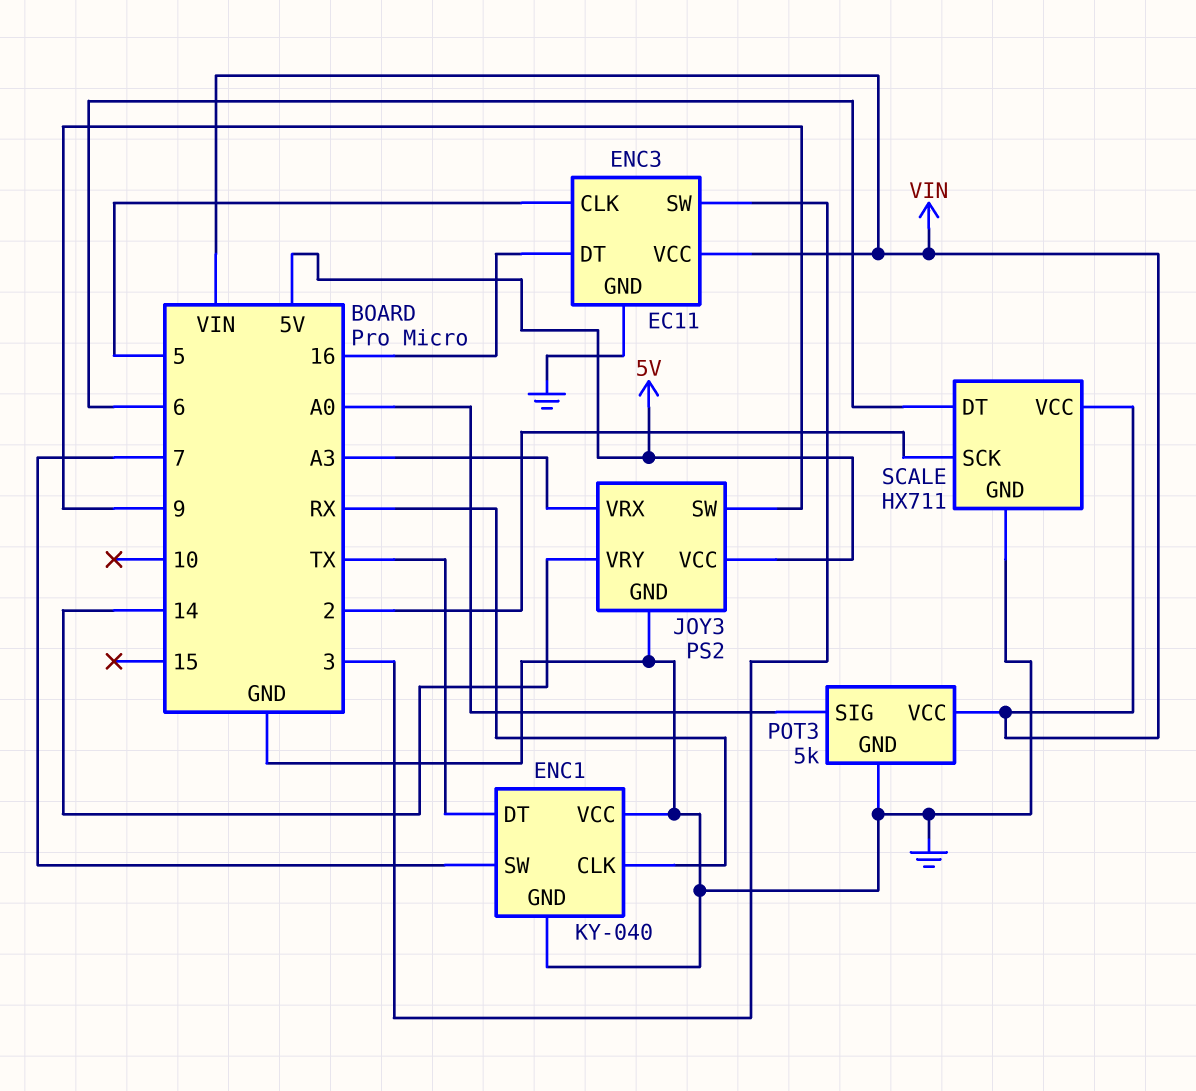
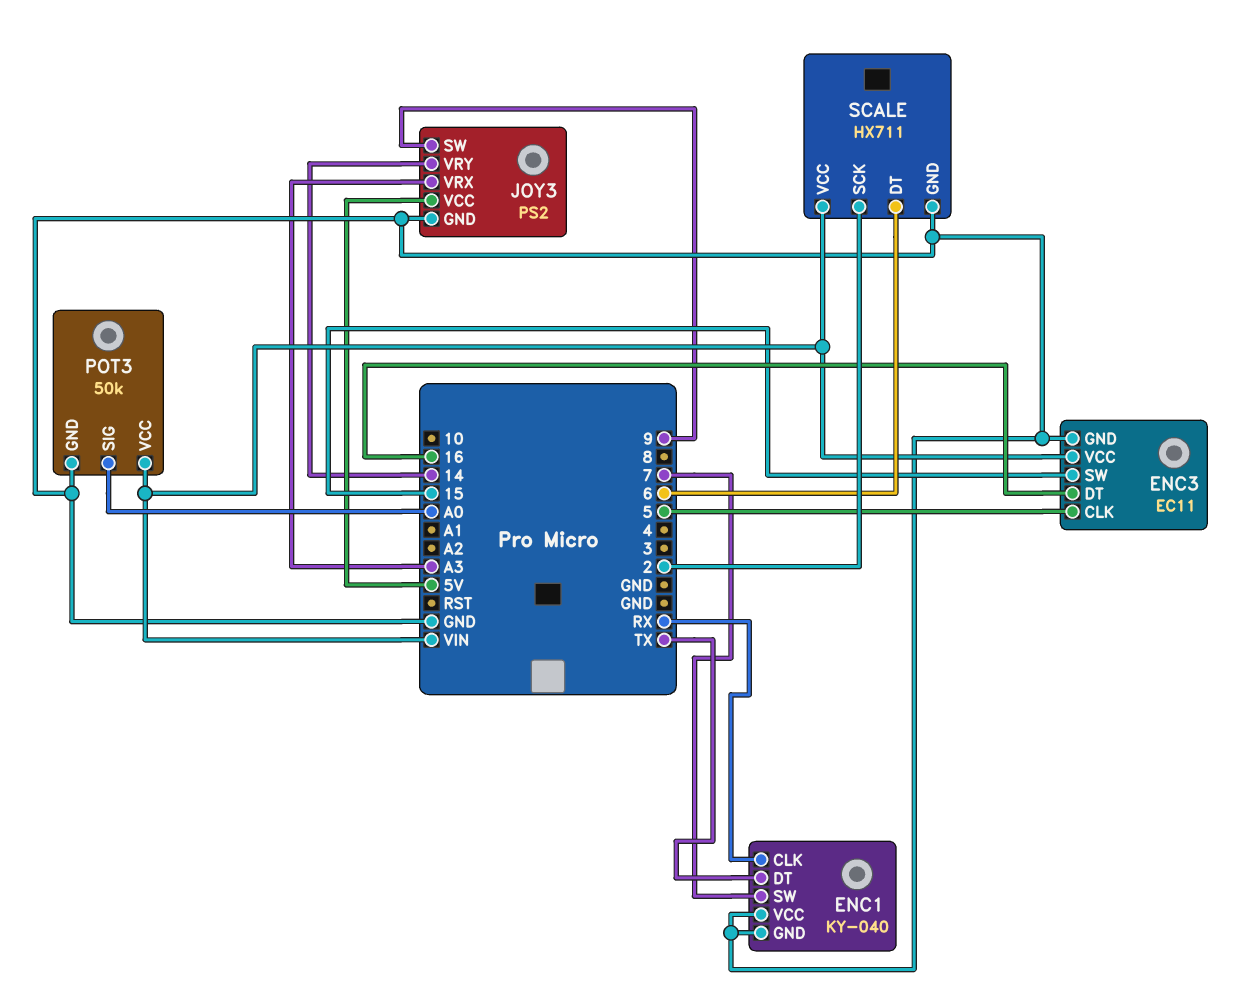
ENC3 pin SW: 3 -> 15
POT3: 5k -> 50k

